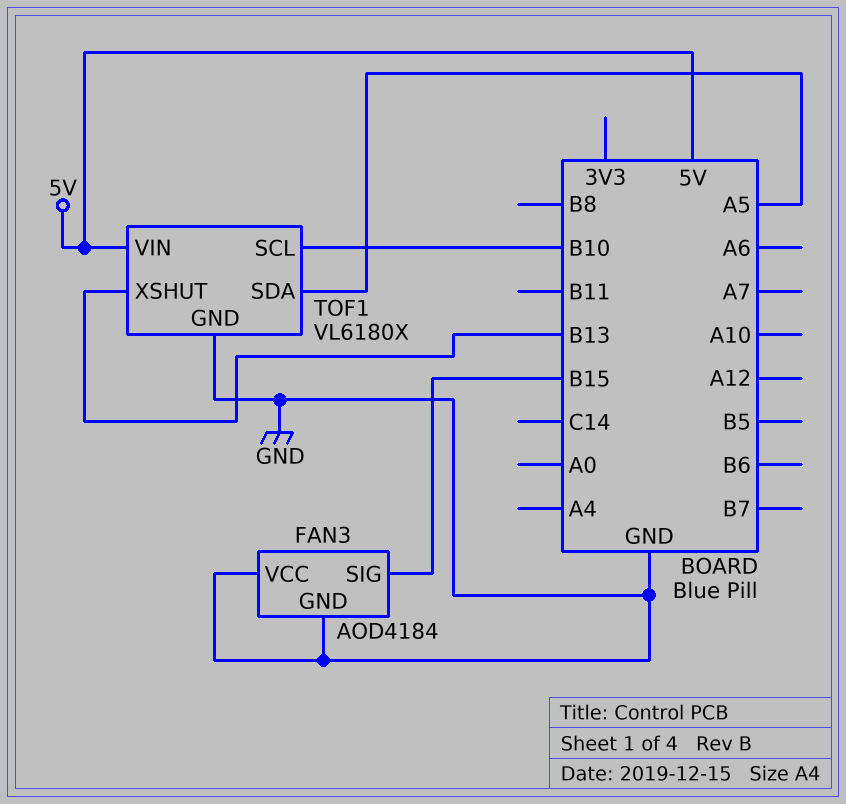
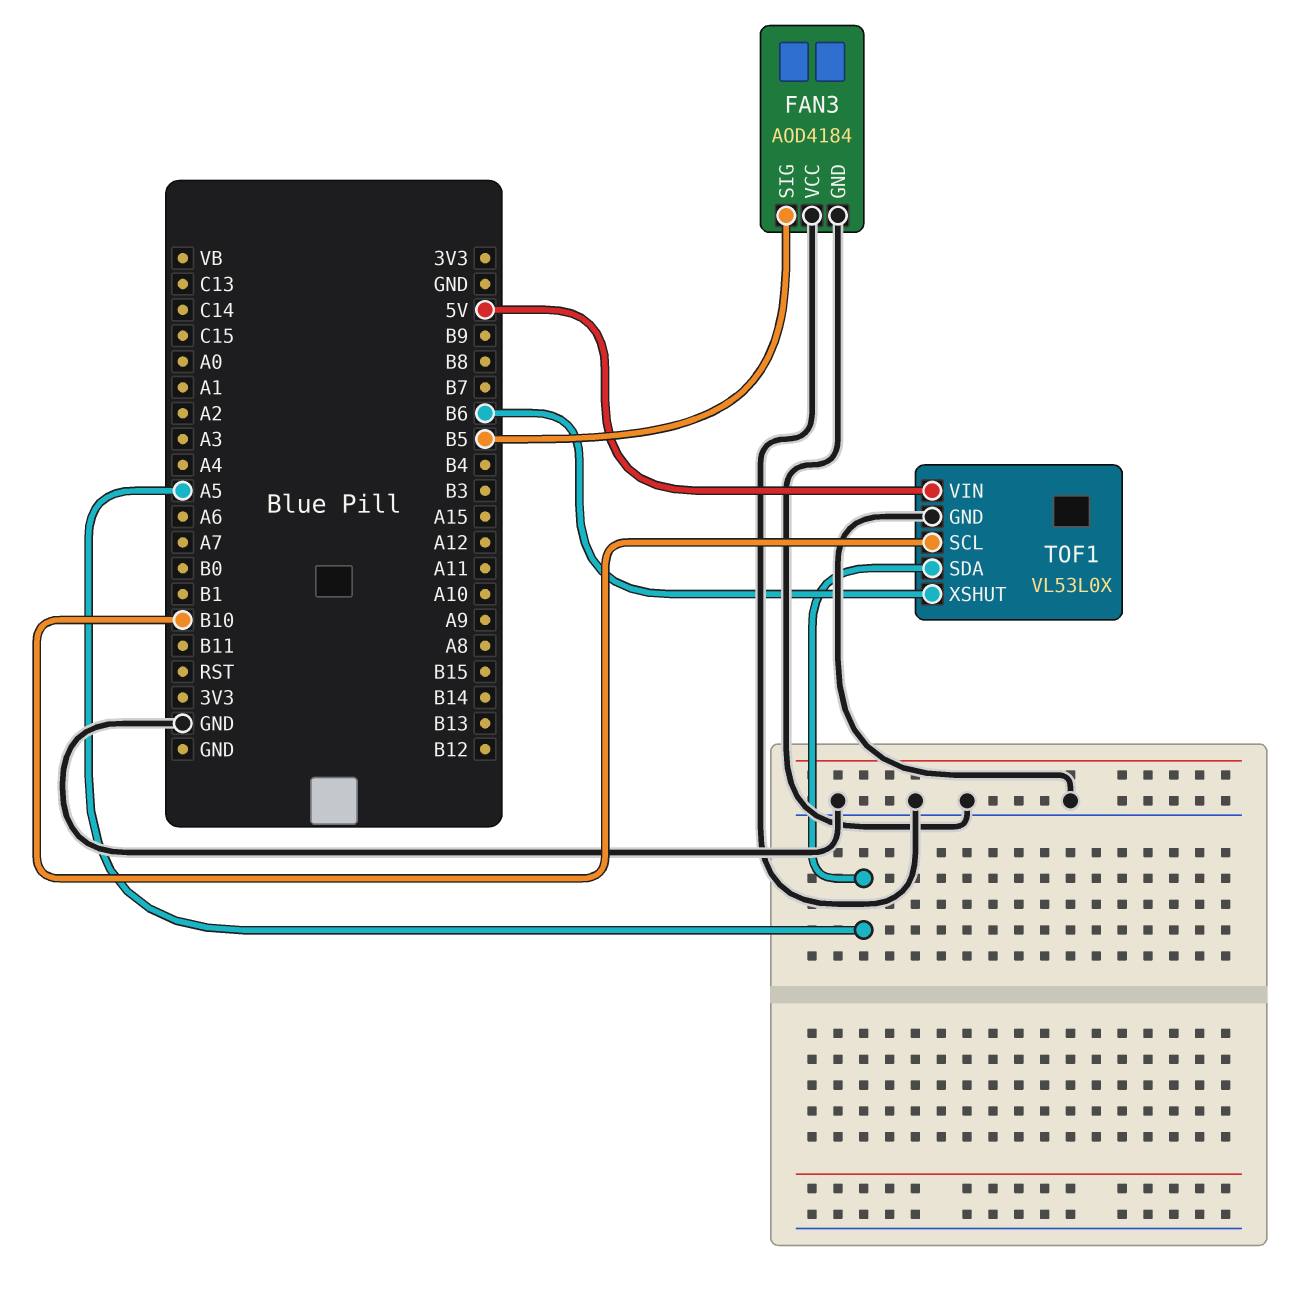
FAN3 pin SIG: B15 -> B5
TOF1: VL6180X -> VL53L0X
TOF1 pin XSHUT: B13 -> B6

